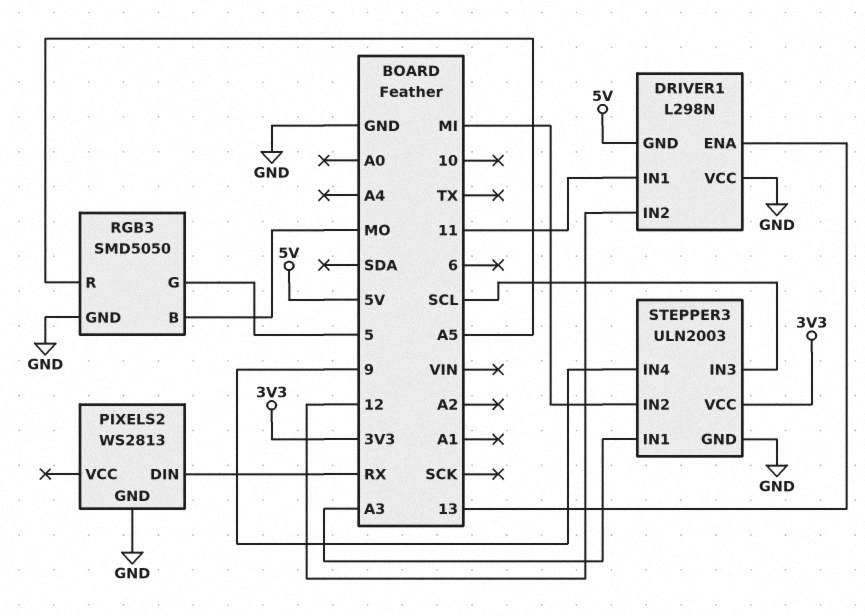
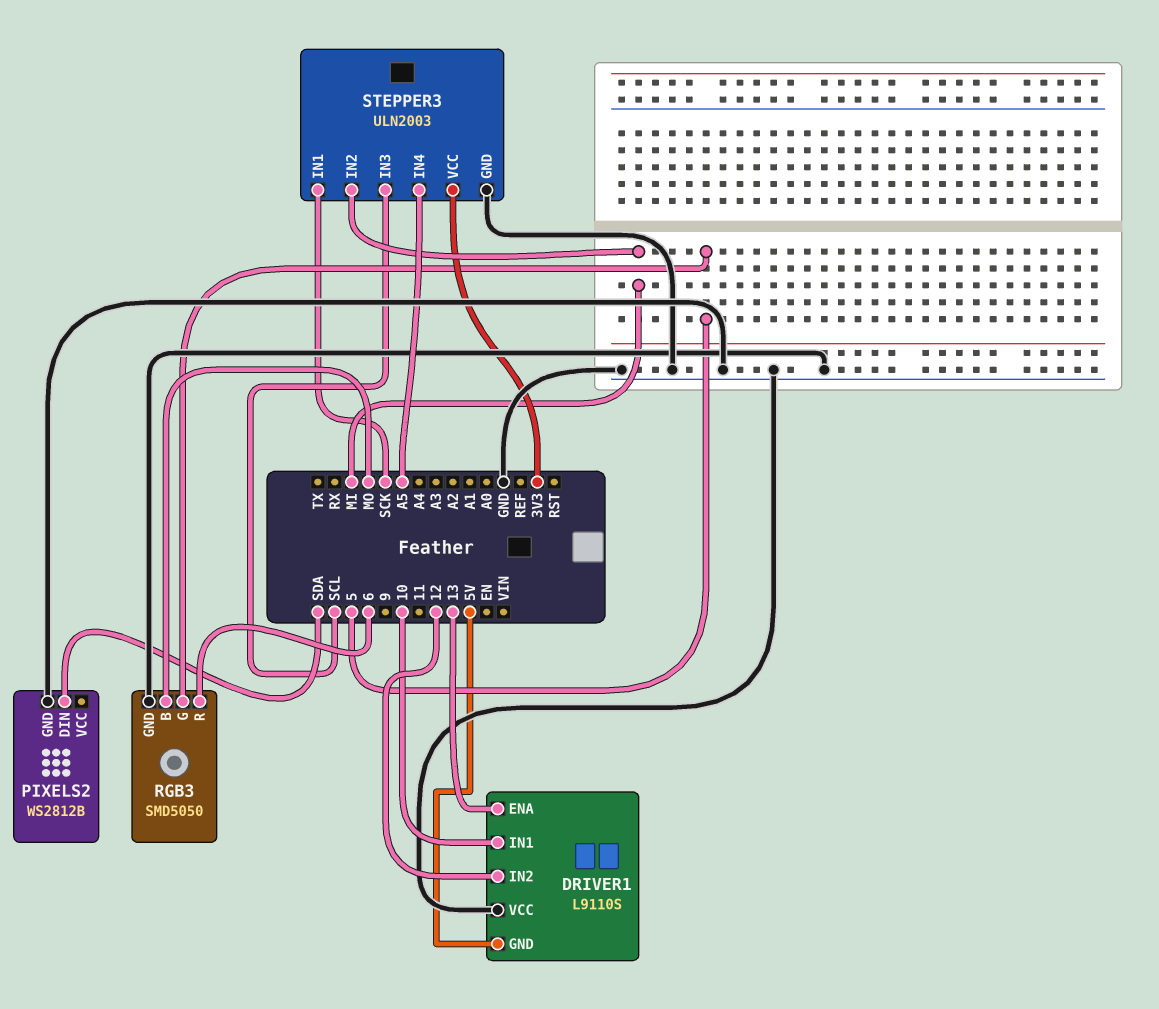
DRIVER1: L298N -> L9110S
DRIVER1 pin IN1: 11 -> 10
PIXELS2: WS2813 -> WS2812B
PIXELS2 pin DIN: RX -> SDA
RGB3 pin R: A5 -> 6
STEPPER3 pin IN1: A3 -> SCK
STEPPER3 pin IN4: 9 -> A5

